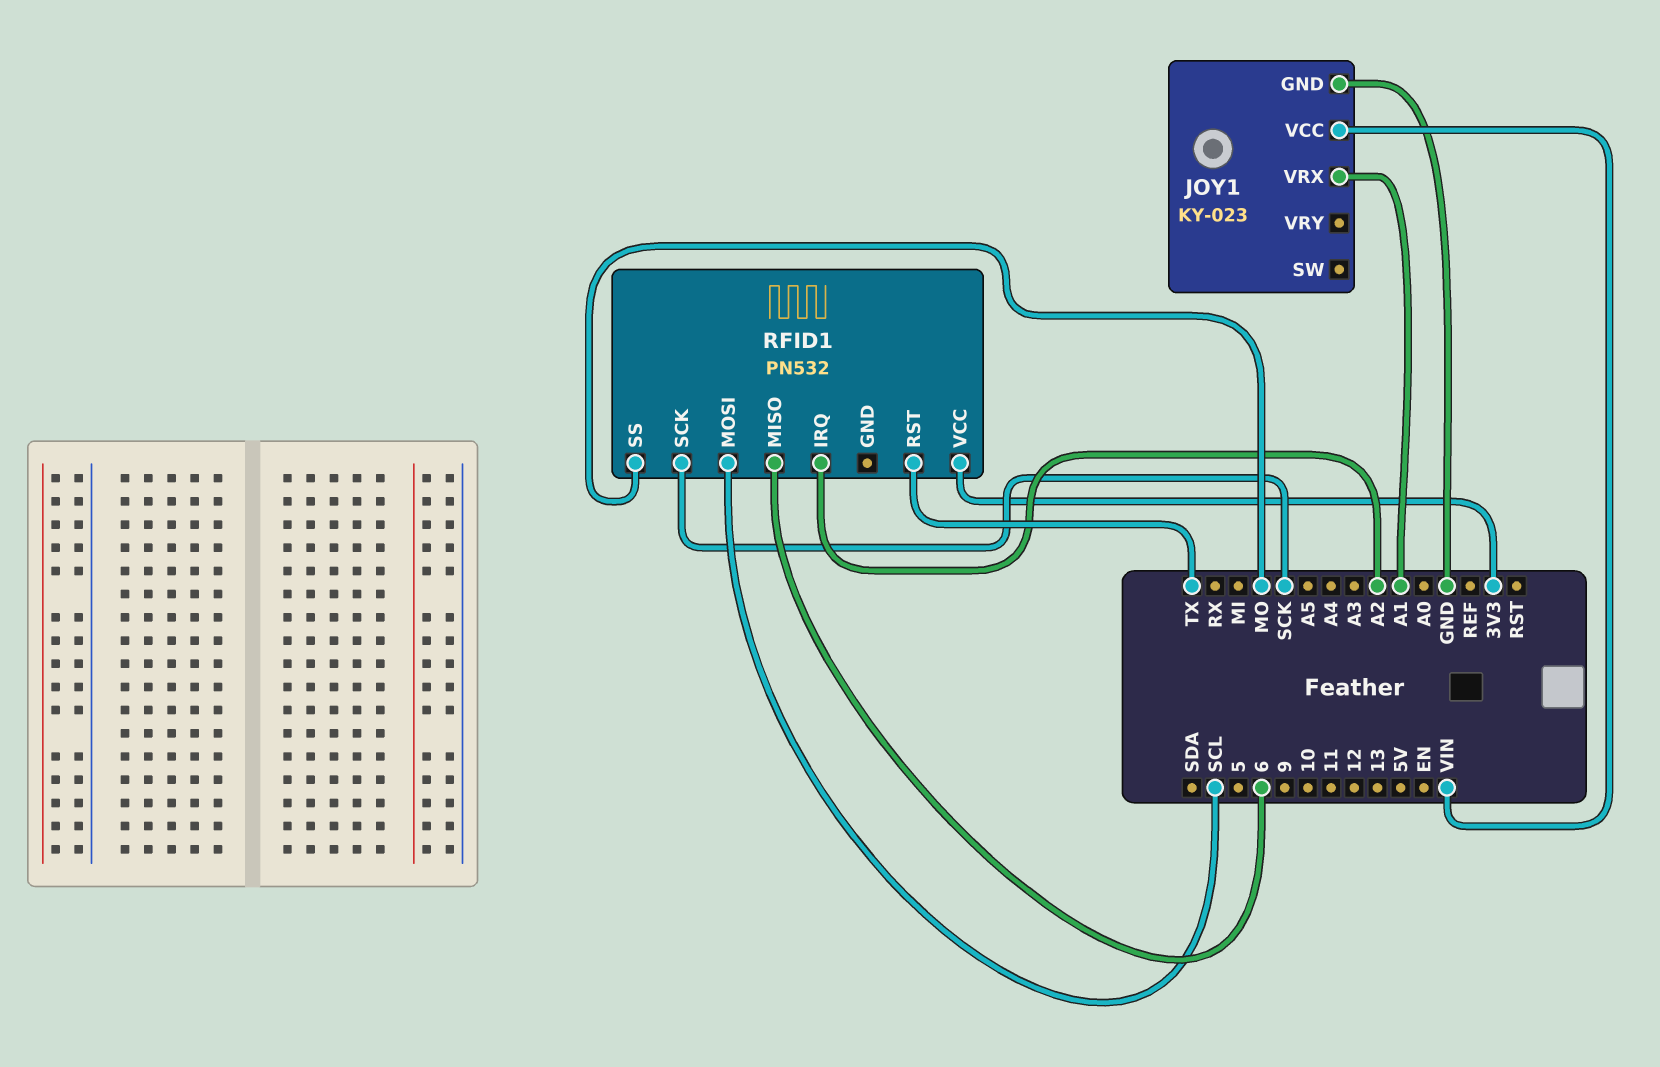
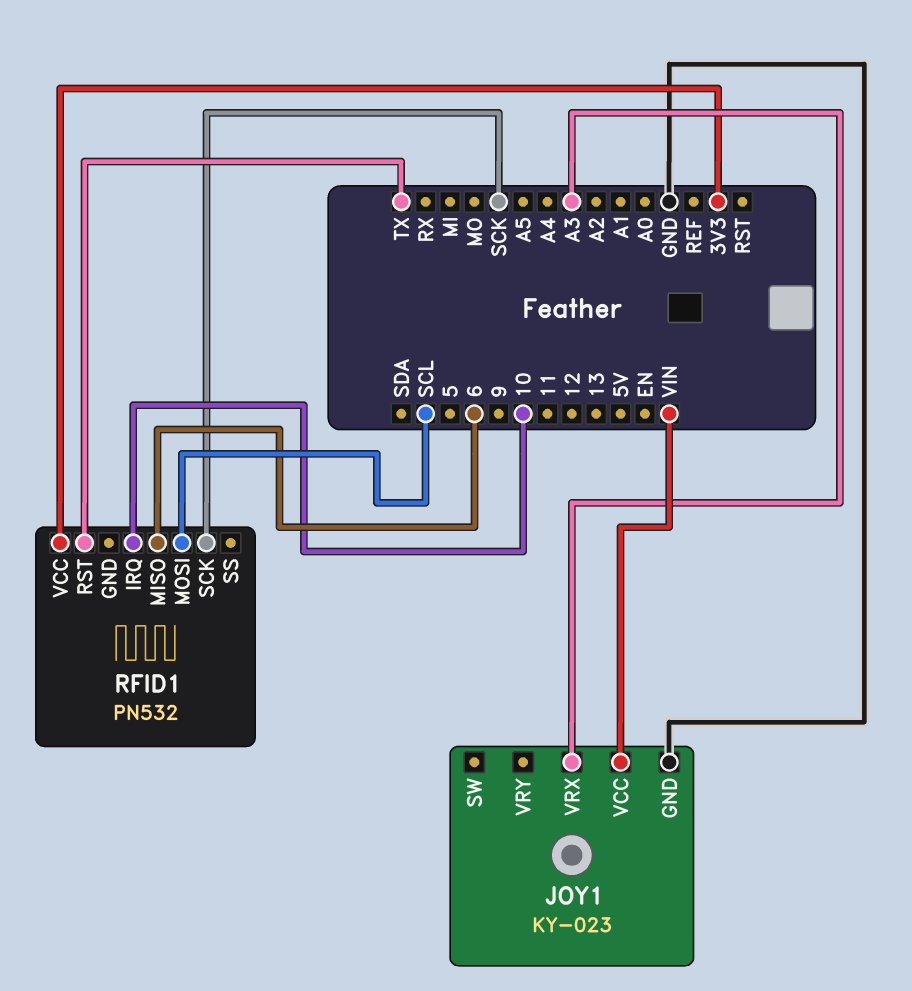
JOY1 pin VRX: A1 -> A3
RFID1 pin IRQ: A2 -> 10
RFID1 pin SS: MO -> none

